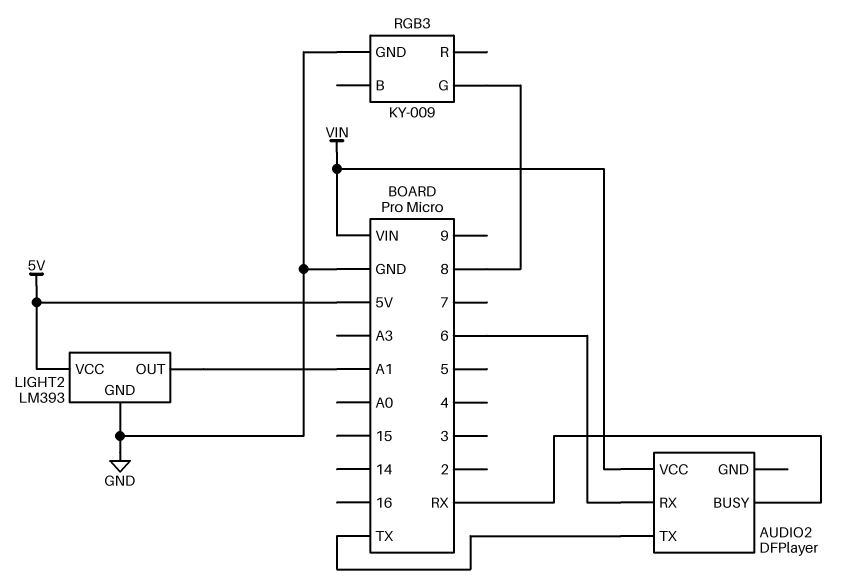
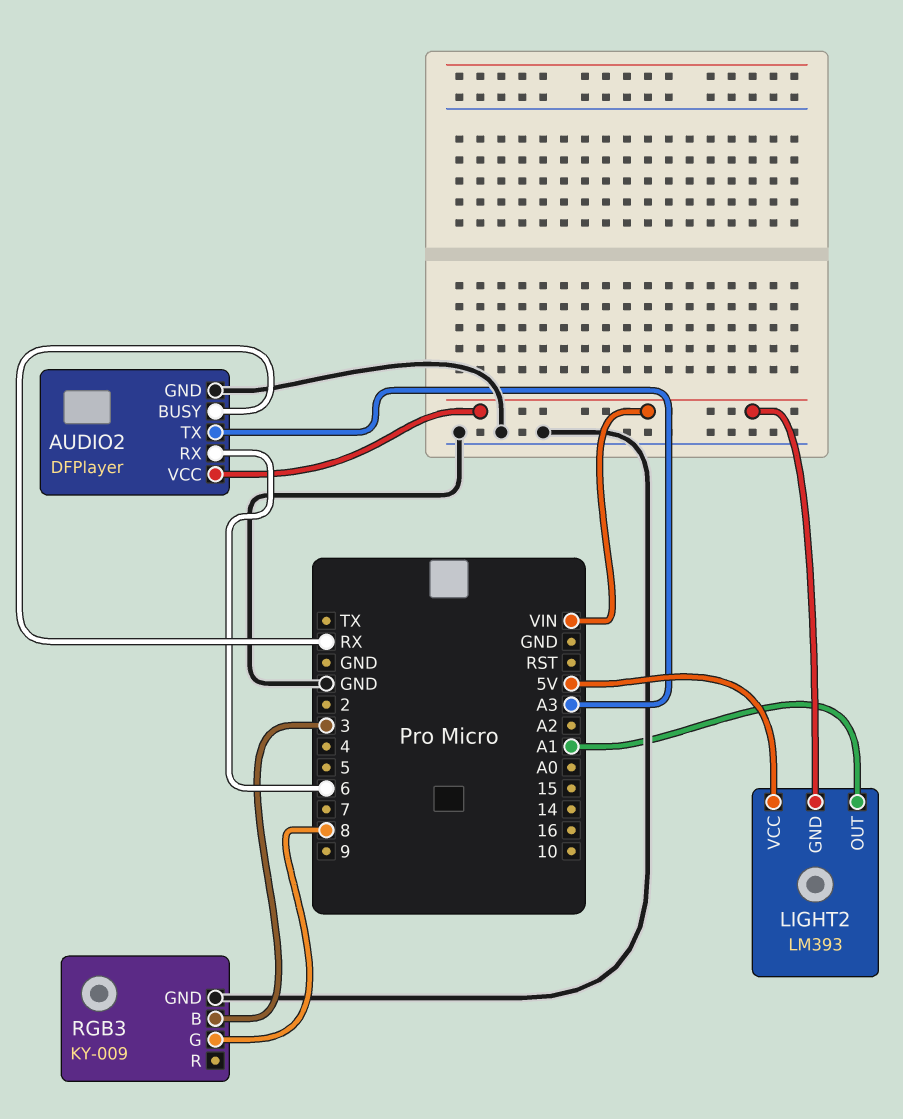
AUDIO2 pin GND: none -> GND
AUDIO2 pin TX: TX -> A3
LIGHT2 pin GND: GND -> VIN
RGB3 pin B: none -> 3

